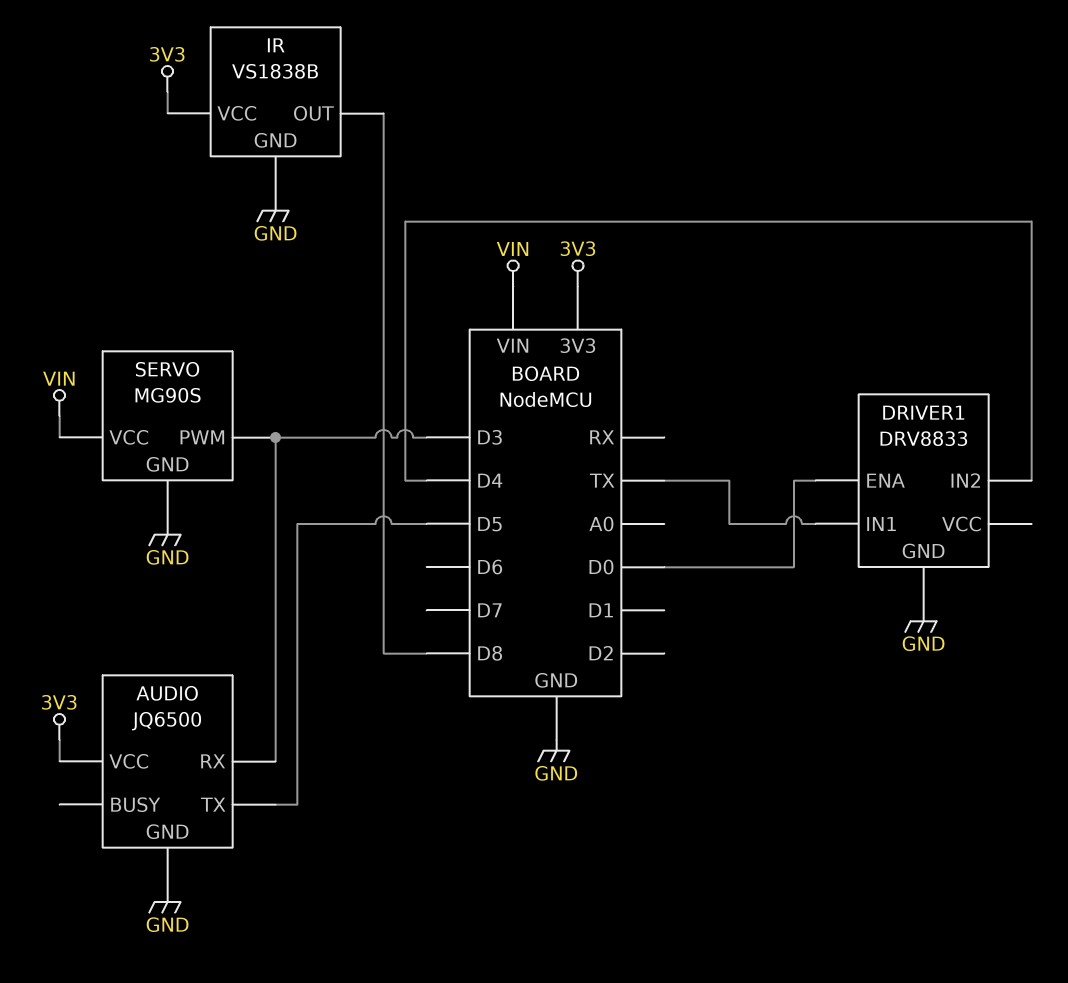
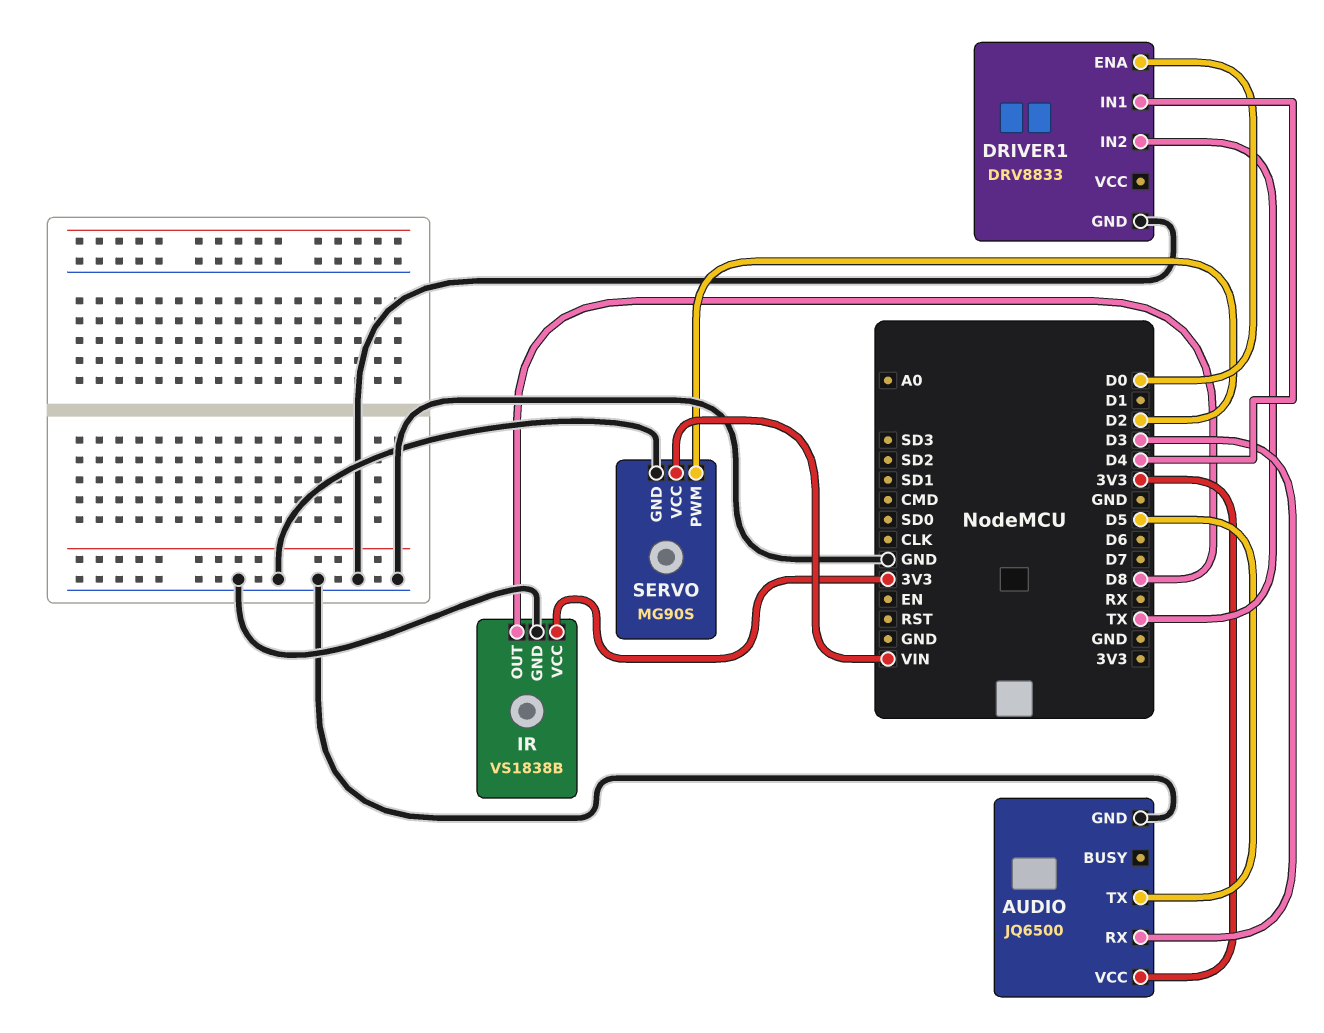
DRIVER1 pin IN1: TX -> D4
DRIVER1 pin IN2: D4 -> TX
SERVO pin PWM: D3 -> D2

